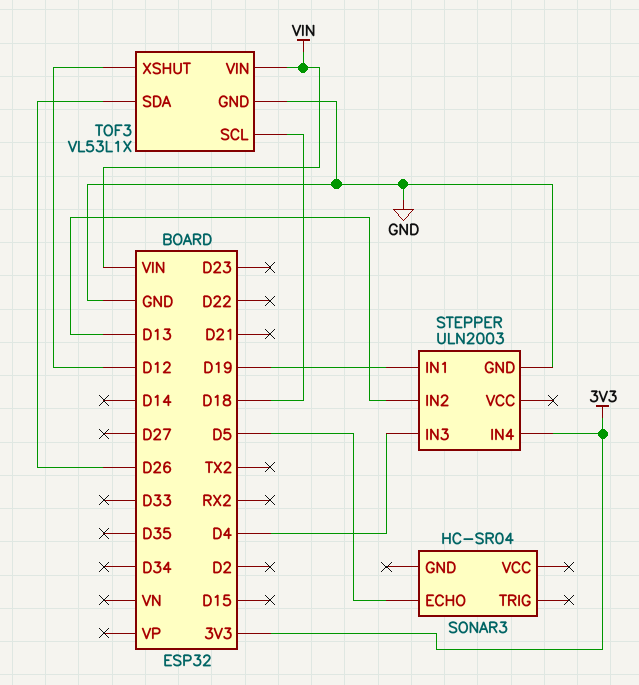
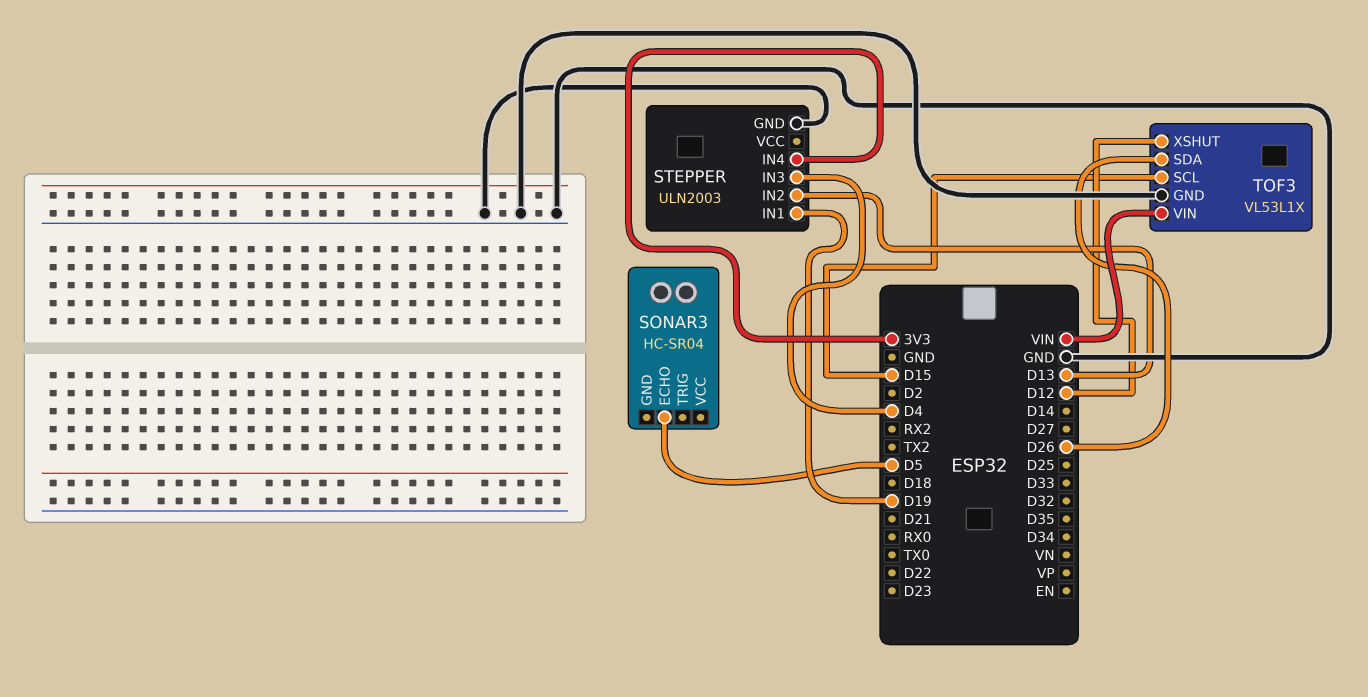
TOF3 pin SCL: D18 -> D15

